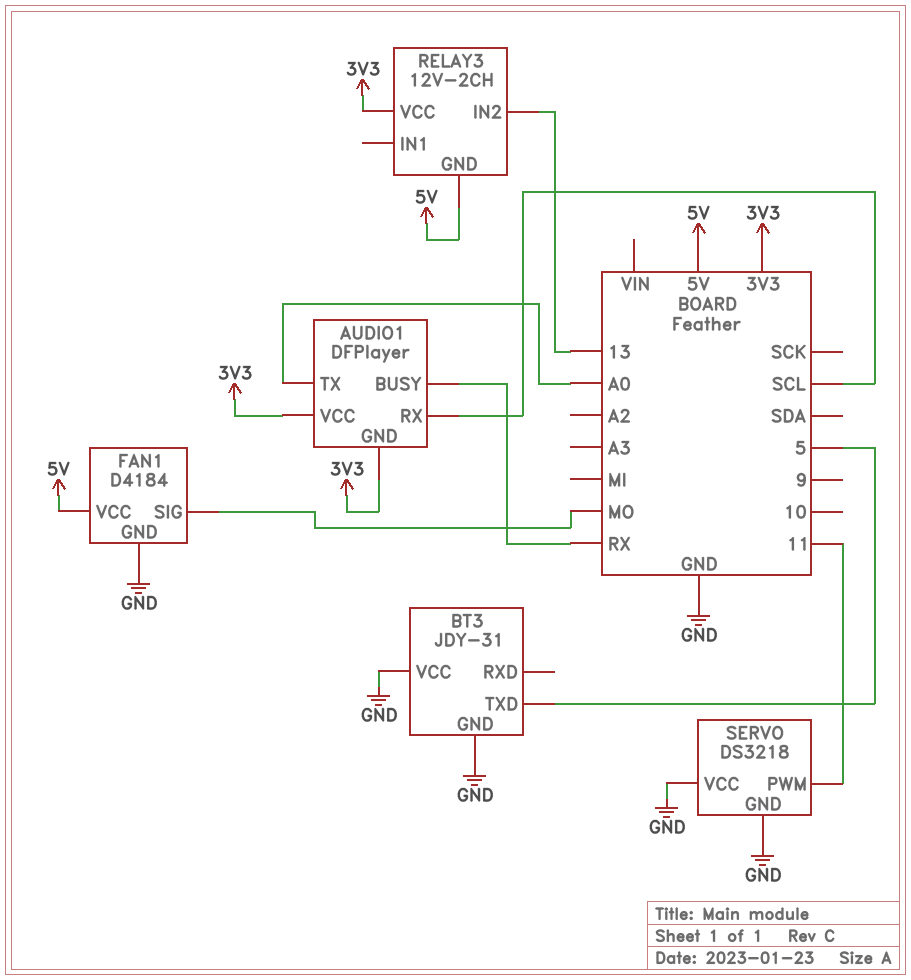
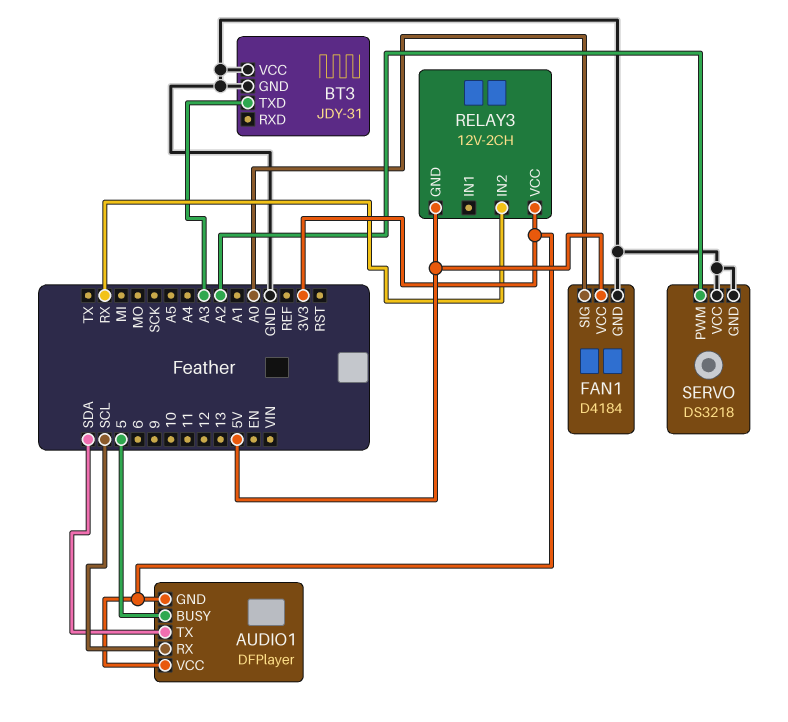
AUDIO1 pin BUSY: RX -> 5
AUDIO1 pin TX: A0 -> SDA
BT3 pin TXD: 5 -> A3
FAN1 pin SIG: MO -> A0
RELAY3 pin IN2: 13 -> RX
SERVO pin PWM: 11 -> A2

